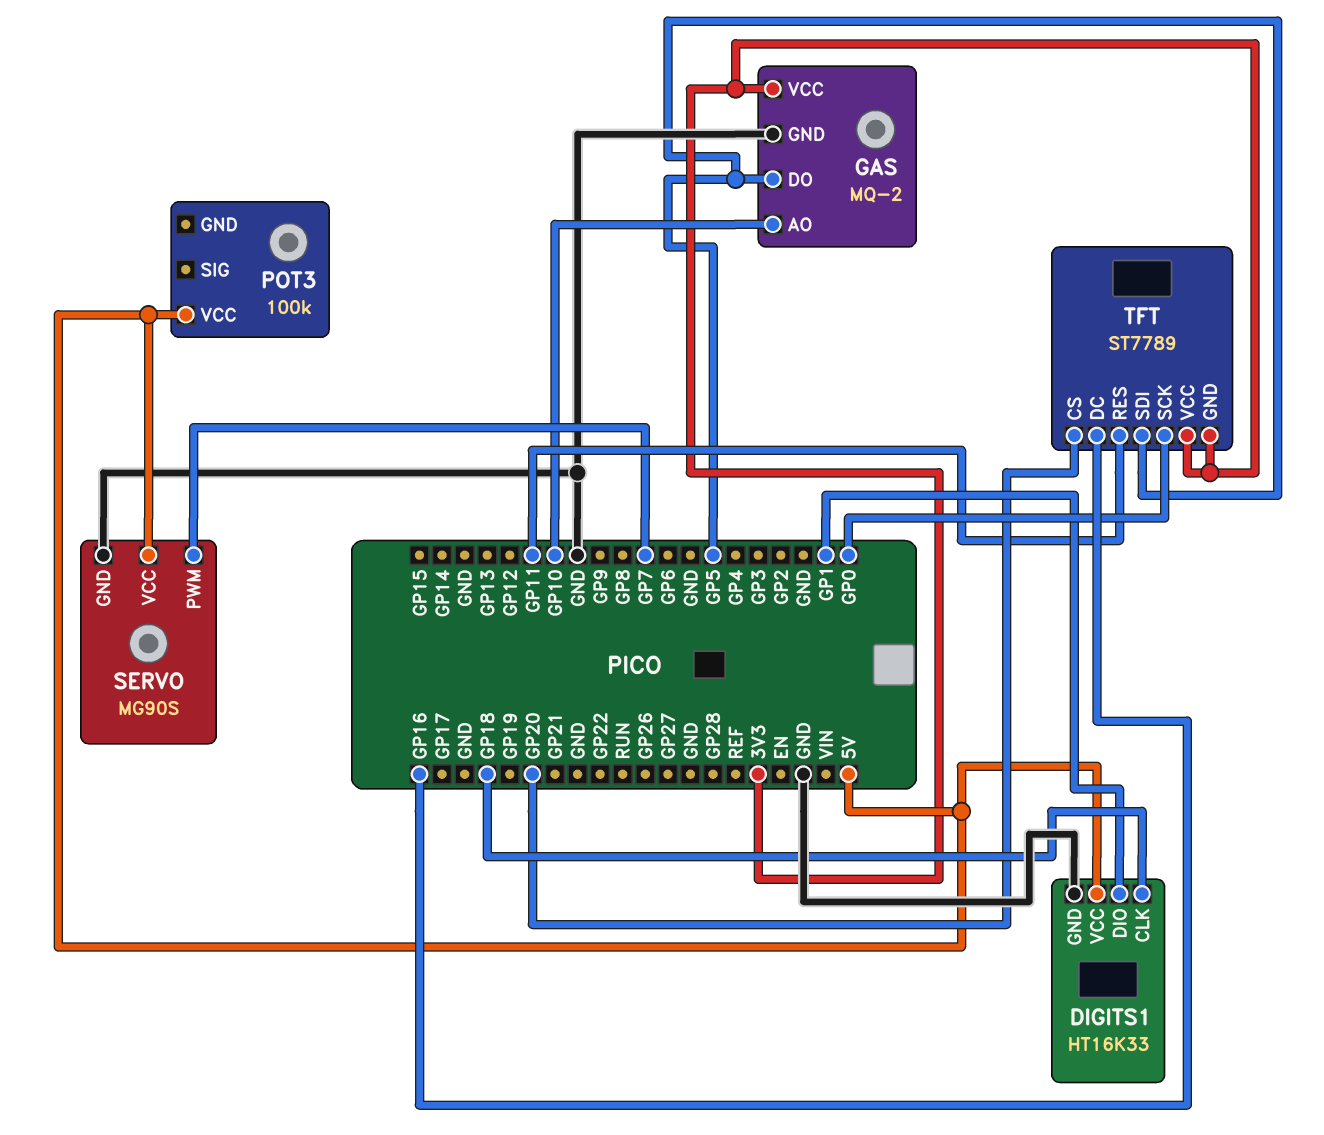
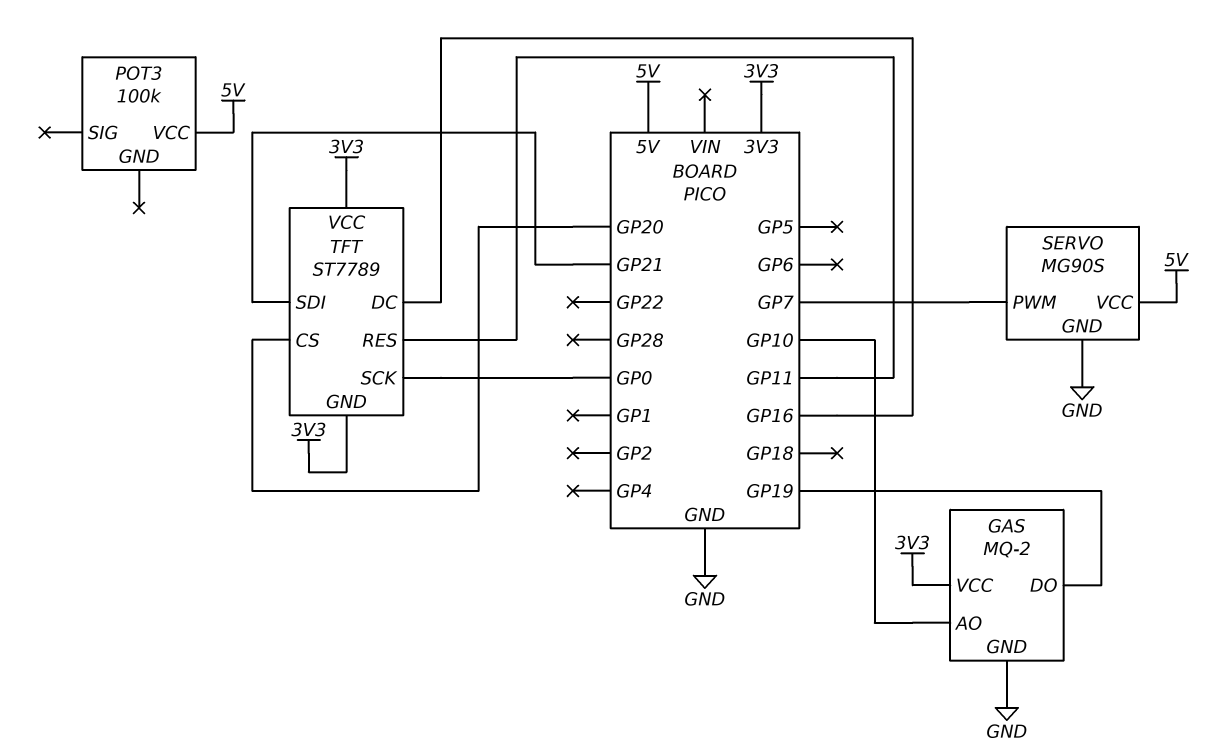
DIGITS1: HT16K33 -> none
DIGITS1 pin CLK: GP18 -> none
DIGITS1 pin DIO: GP1 -> none
DIGITS1 pin GND: GND -> none
DIGITS1 pin VCC: 5V -> none
GAS pin DO: GP5 -> GP19
TFT pin SDI: GP5 -> GP21

